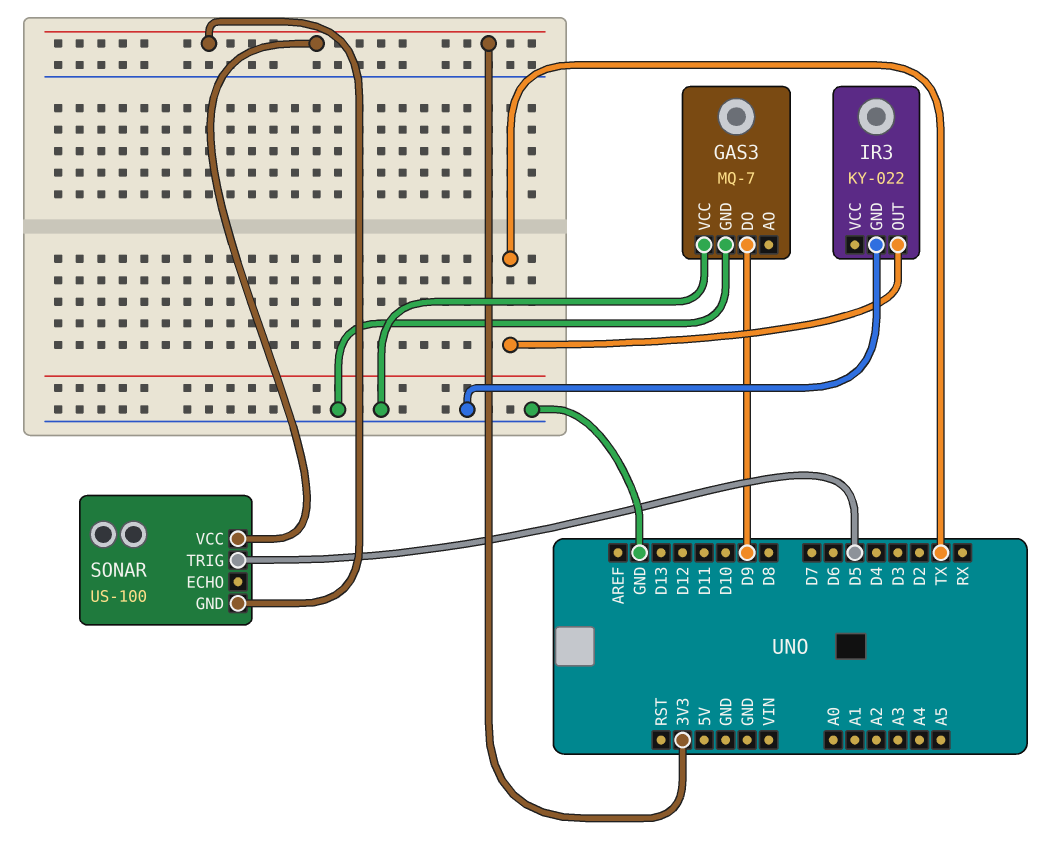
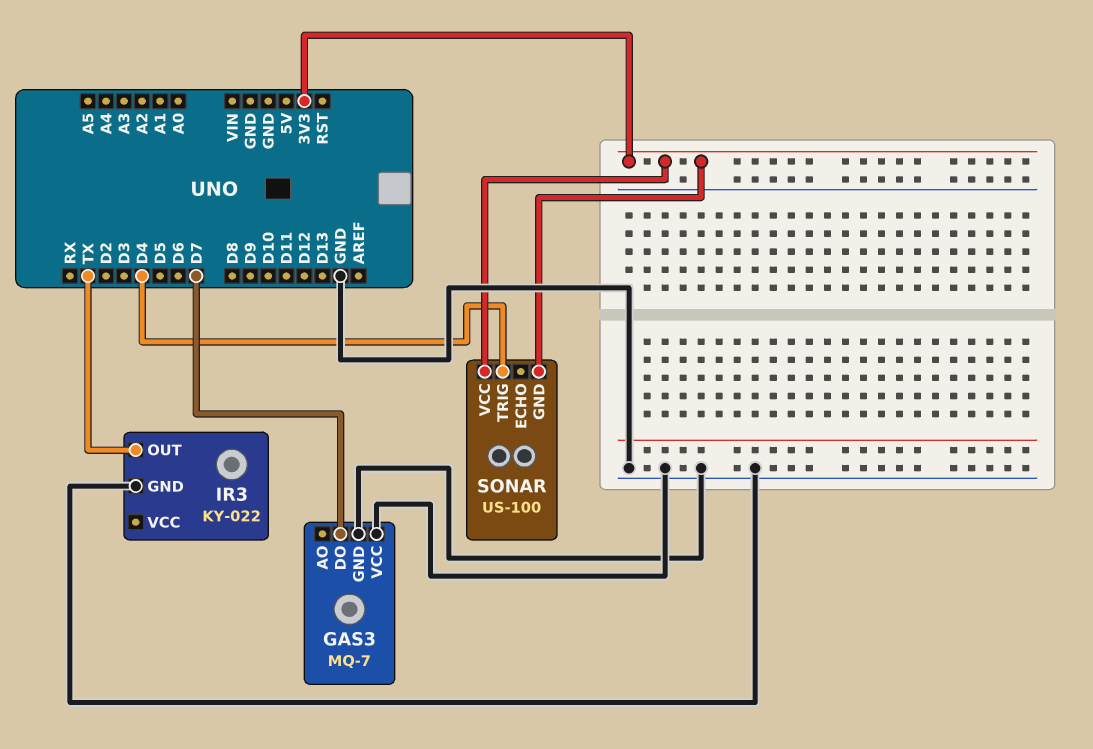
GAS3 pin DO: D9 -> D7
SONAR pin TRIG: D5 -> D4

